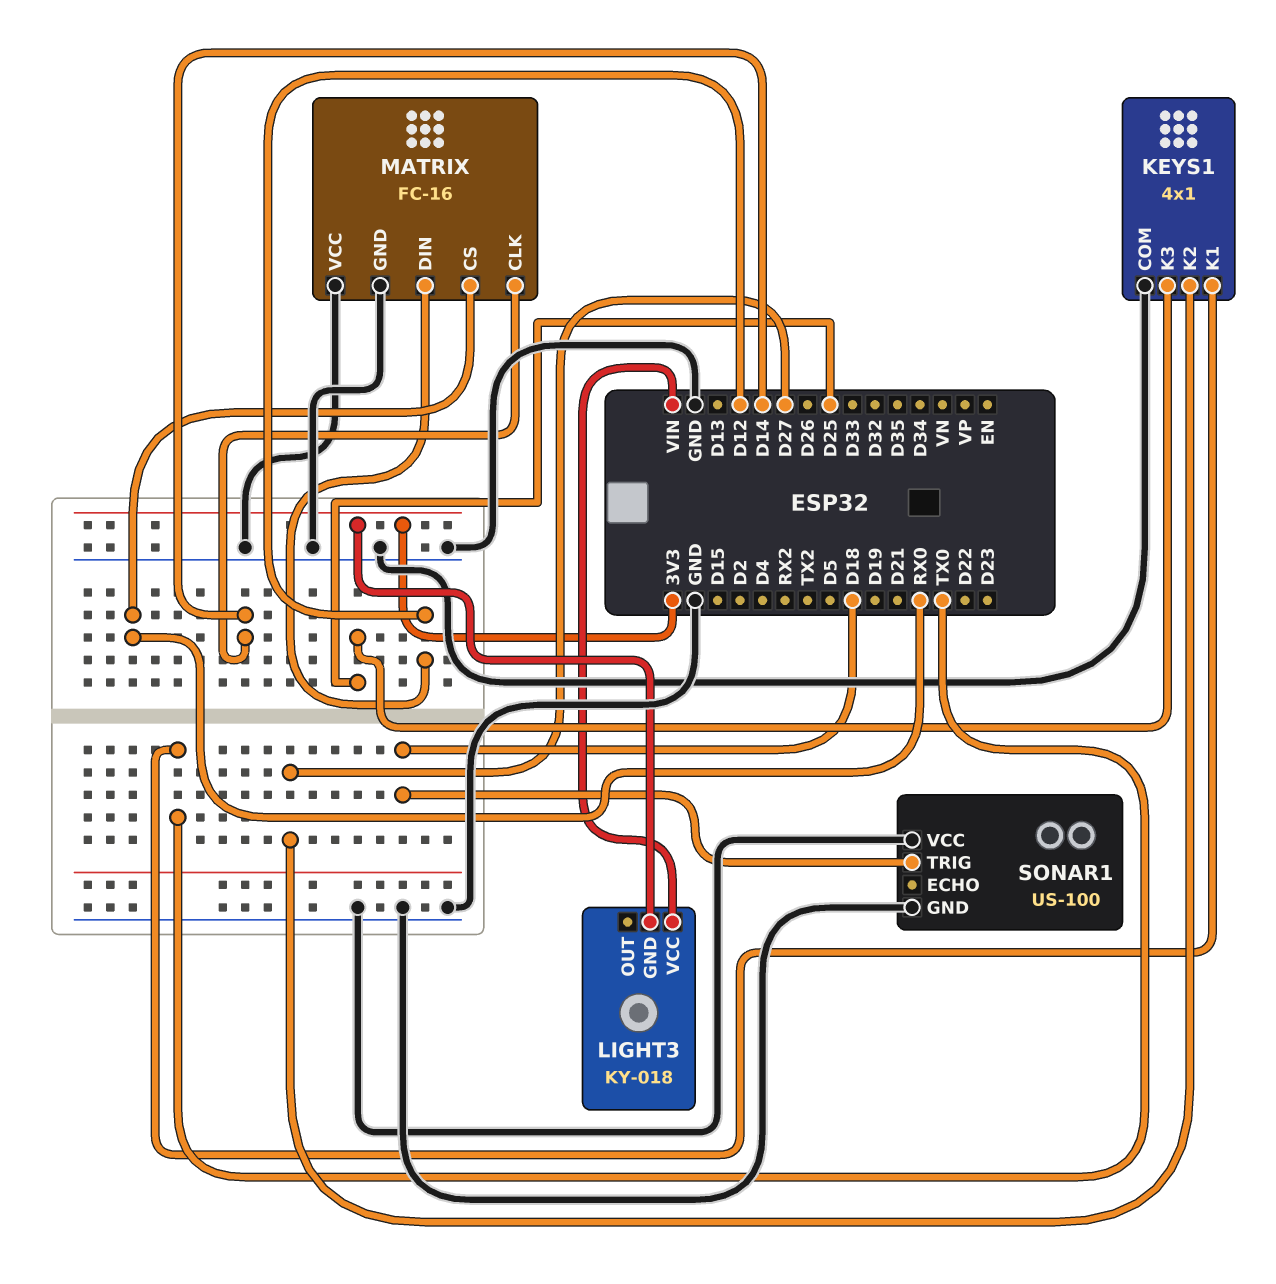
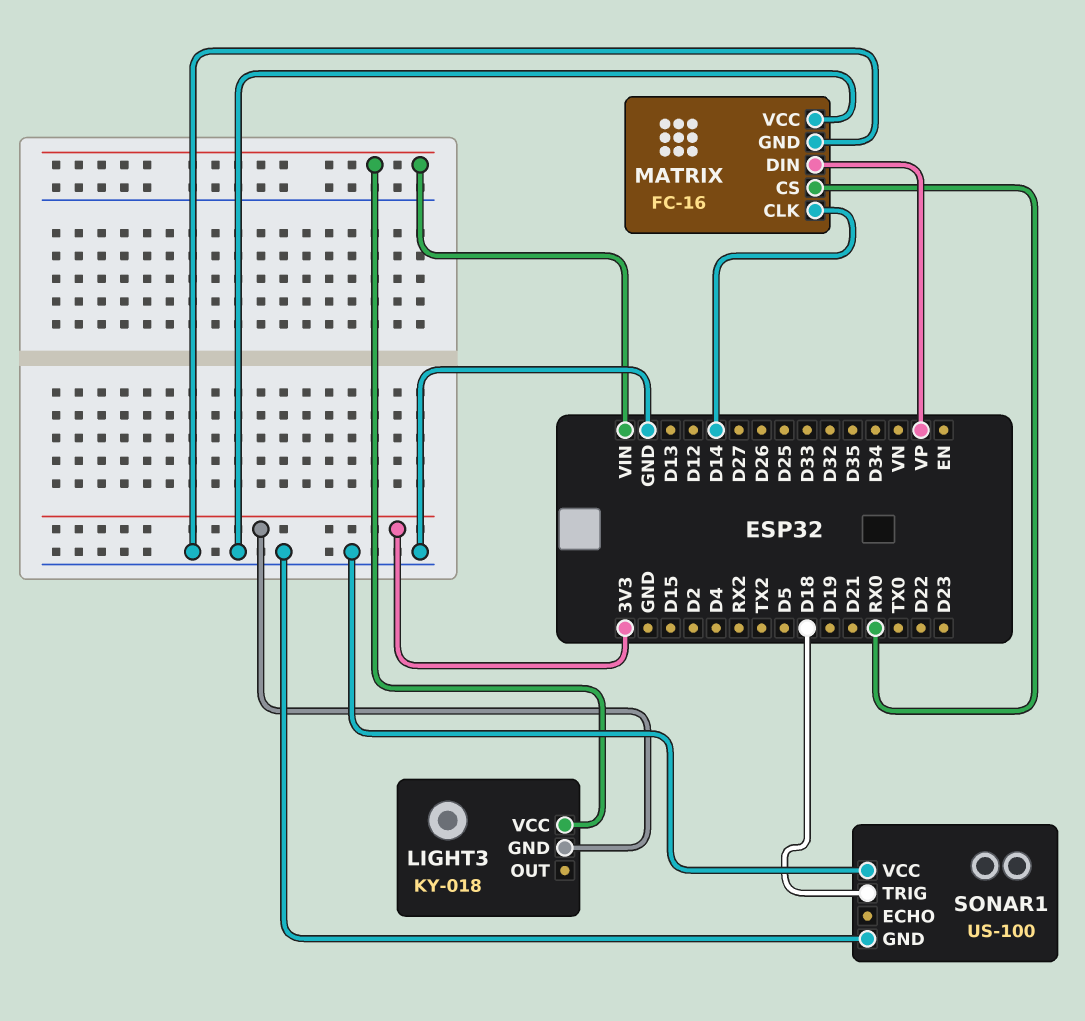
KEYS1: 4x1 -> none
KEYS1 pin COM: GND -> none
KEYS1 pin K1: TX0 -> none
KEYS1 pin K2: D27 -> none
KEYS1 pin K3: D25 -> none
MATRIX pin DIN: D12 -> VP

